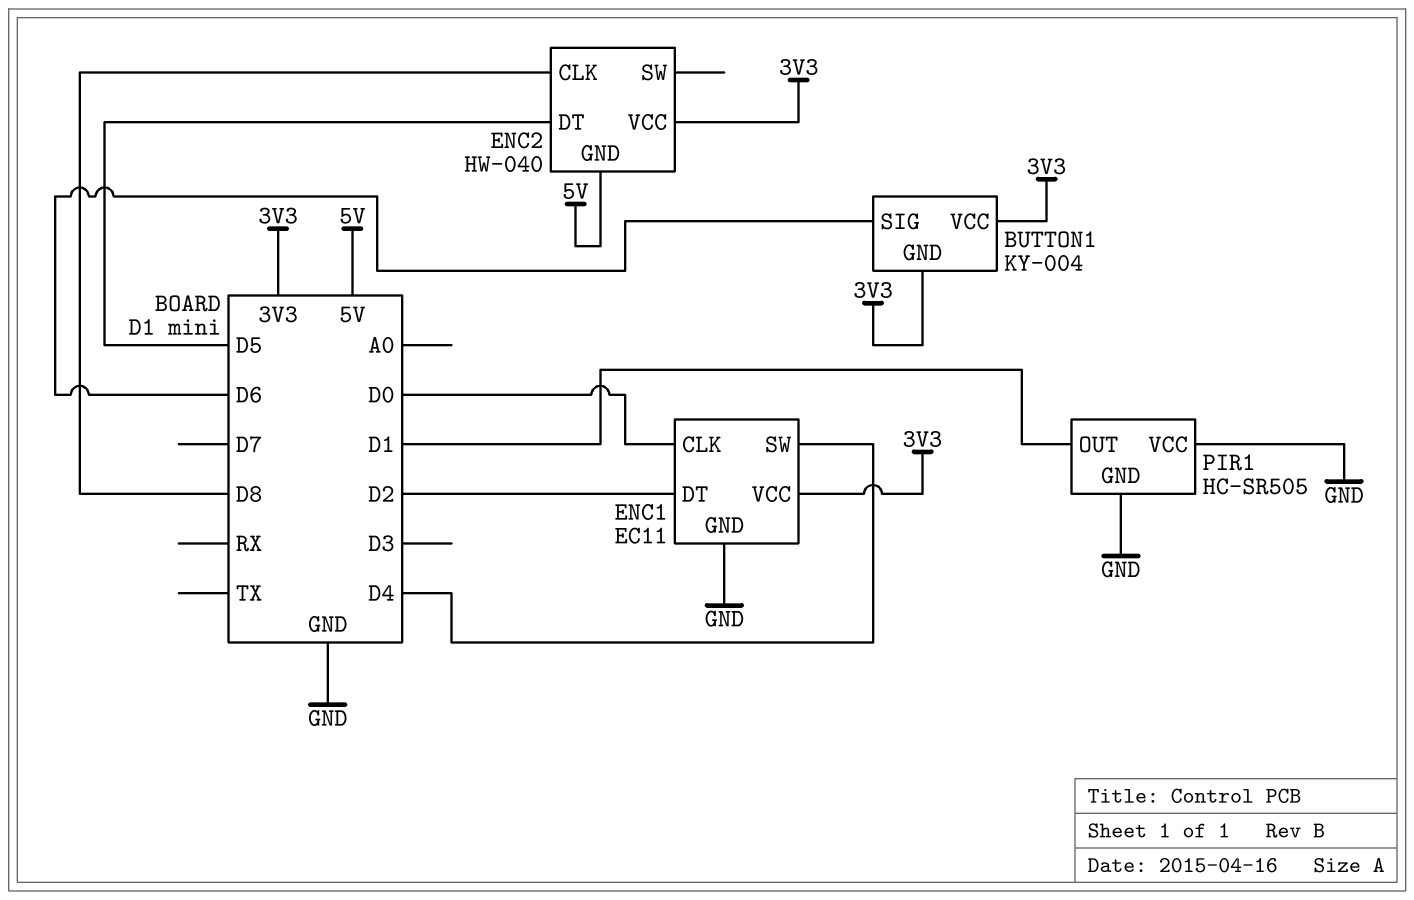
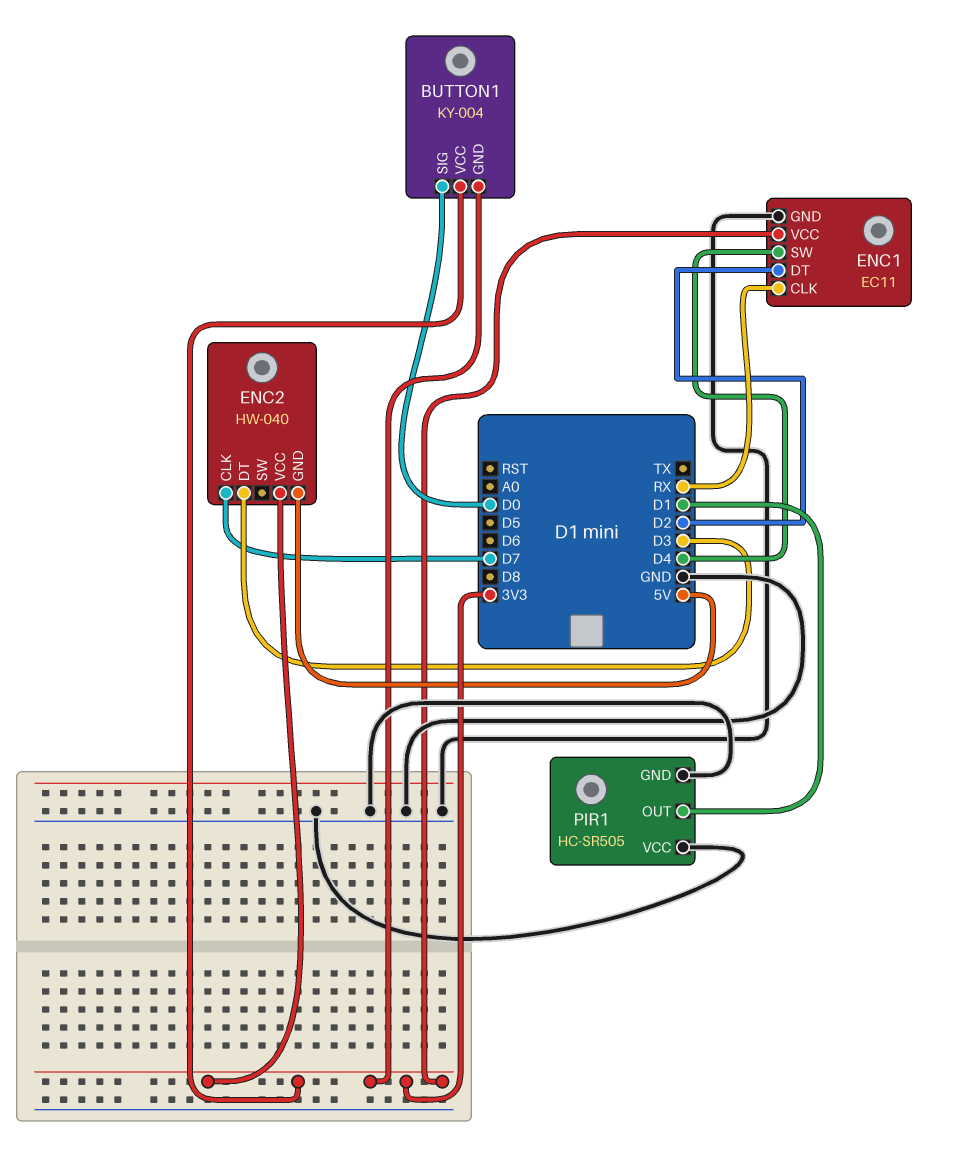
BUTTON1 pin SIG: D6 -> D0
ENC1 pin CLK: D0 -> RX
ENC2 pin CLK: D8 -> D7
ENC2 pin DT: D5 -> D3

